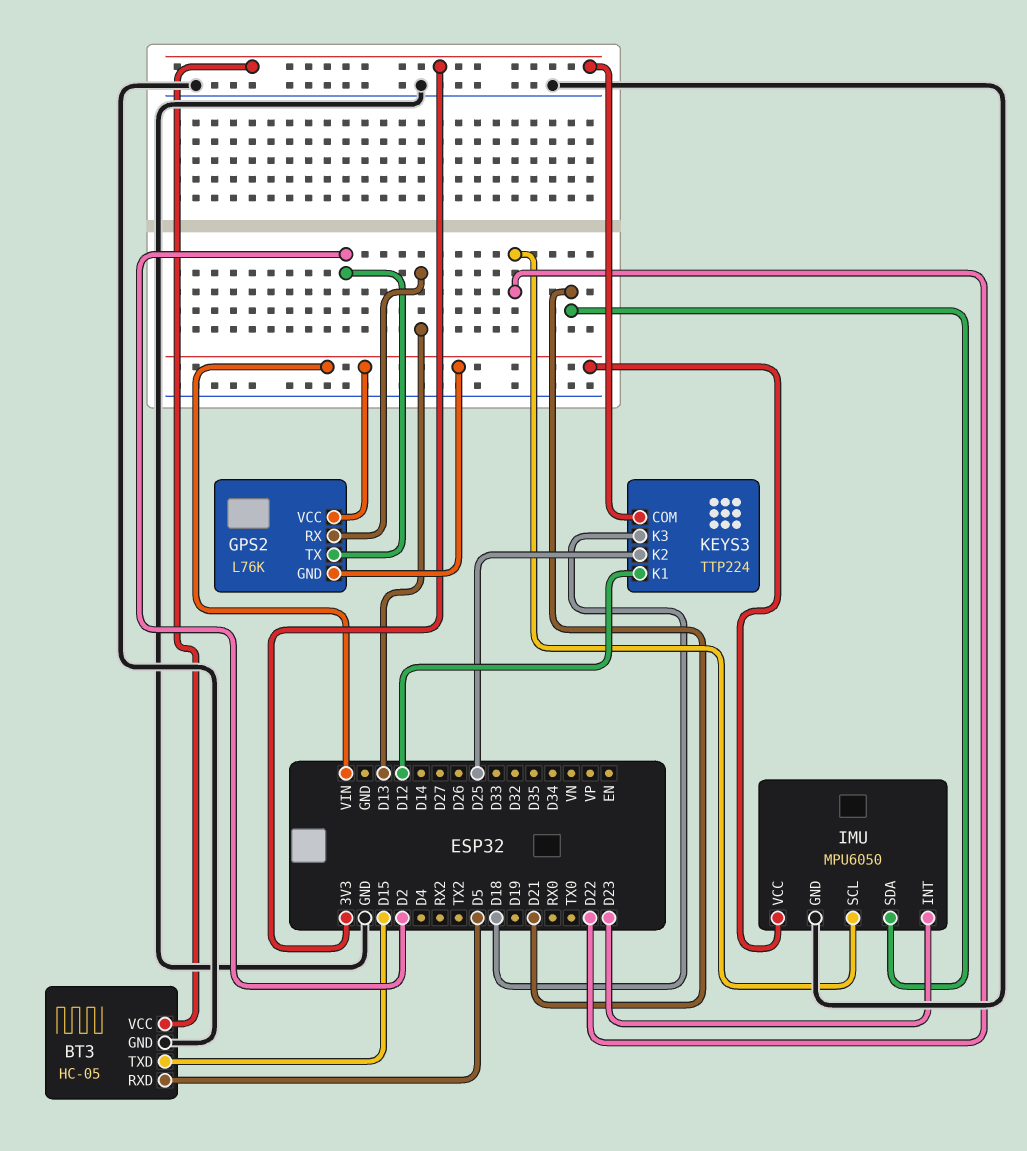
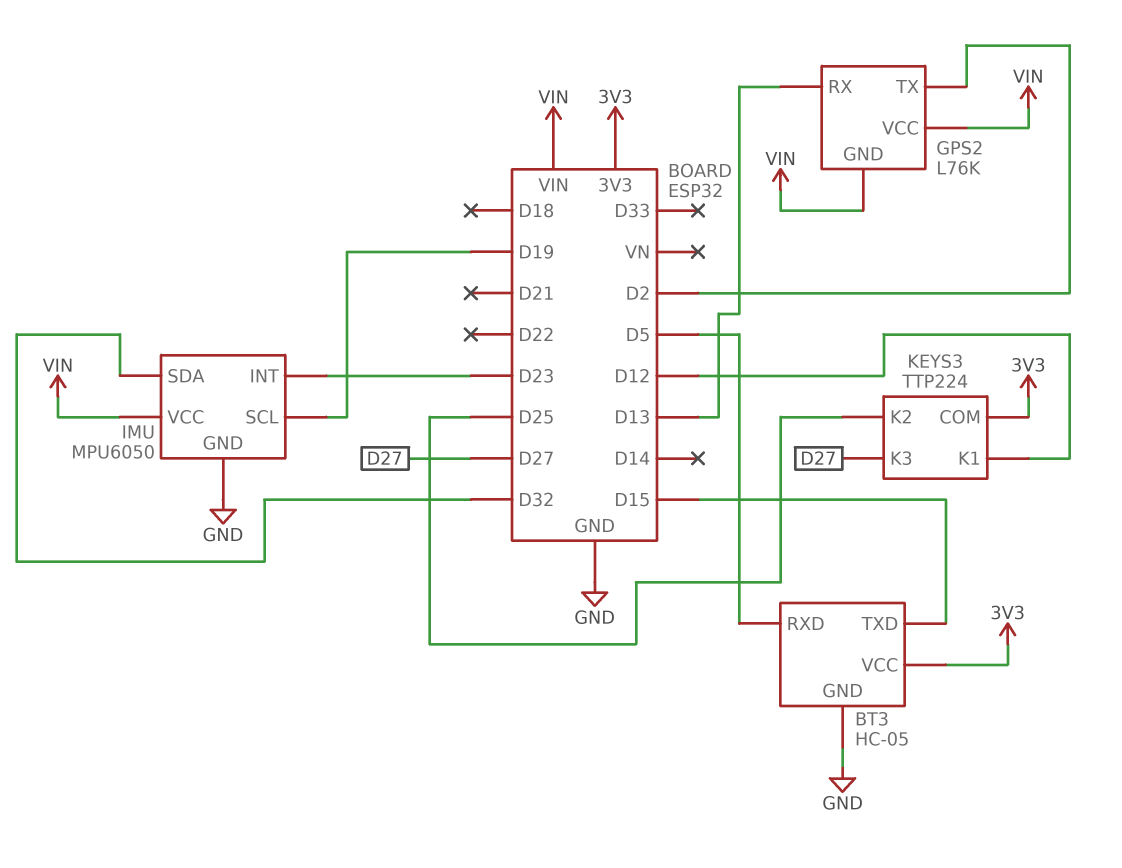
IMU pin SCL: D22 -> D19
IMU pin SDA: D21 -> D32
KEYS3 pin K3: D18 -> D27

